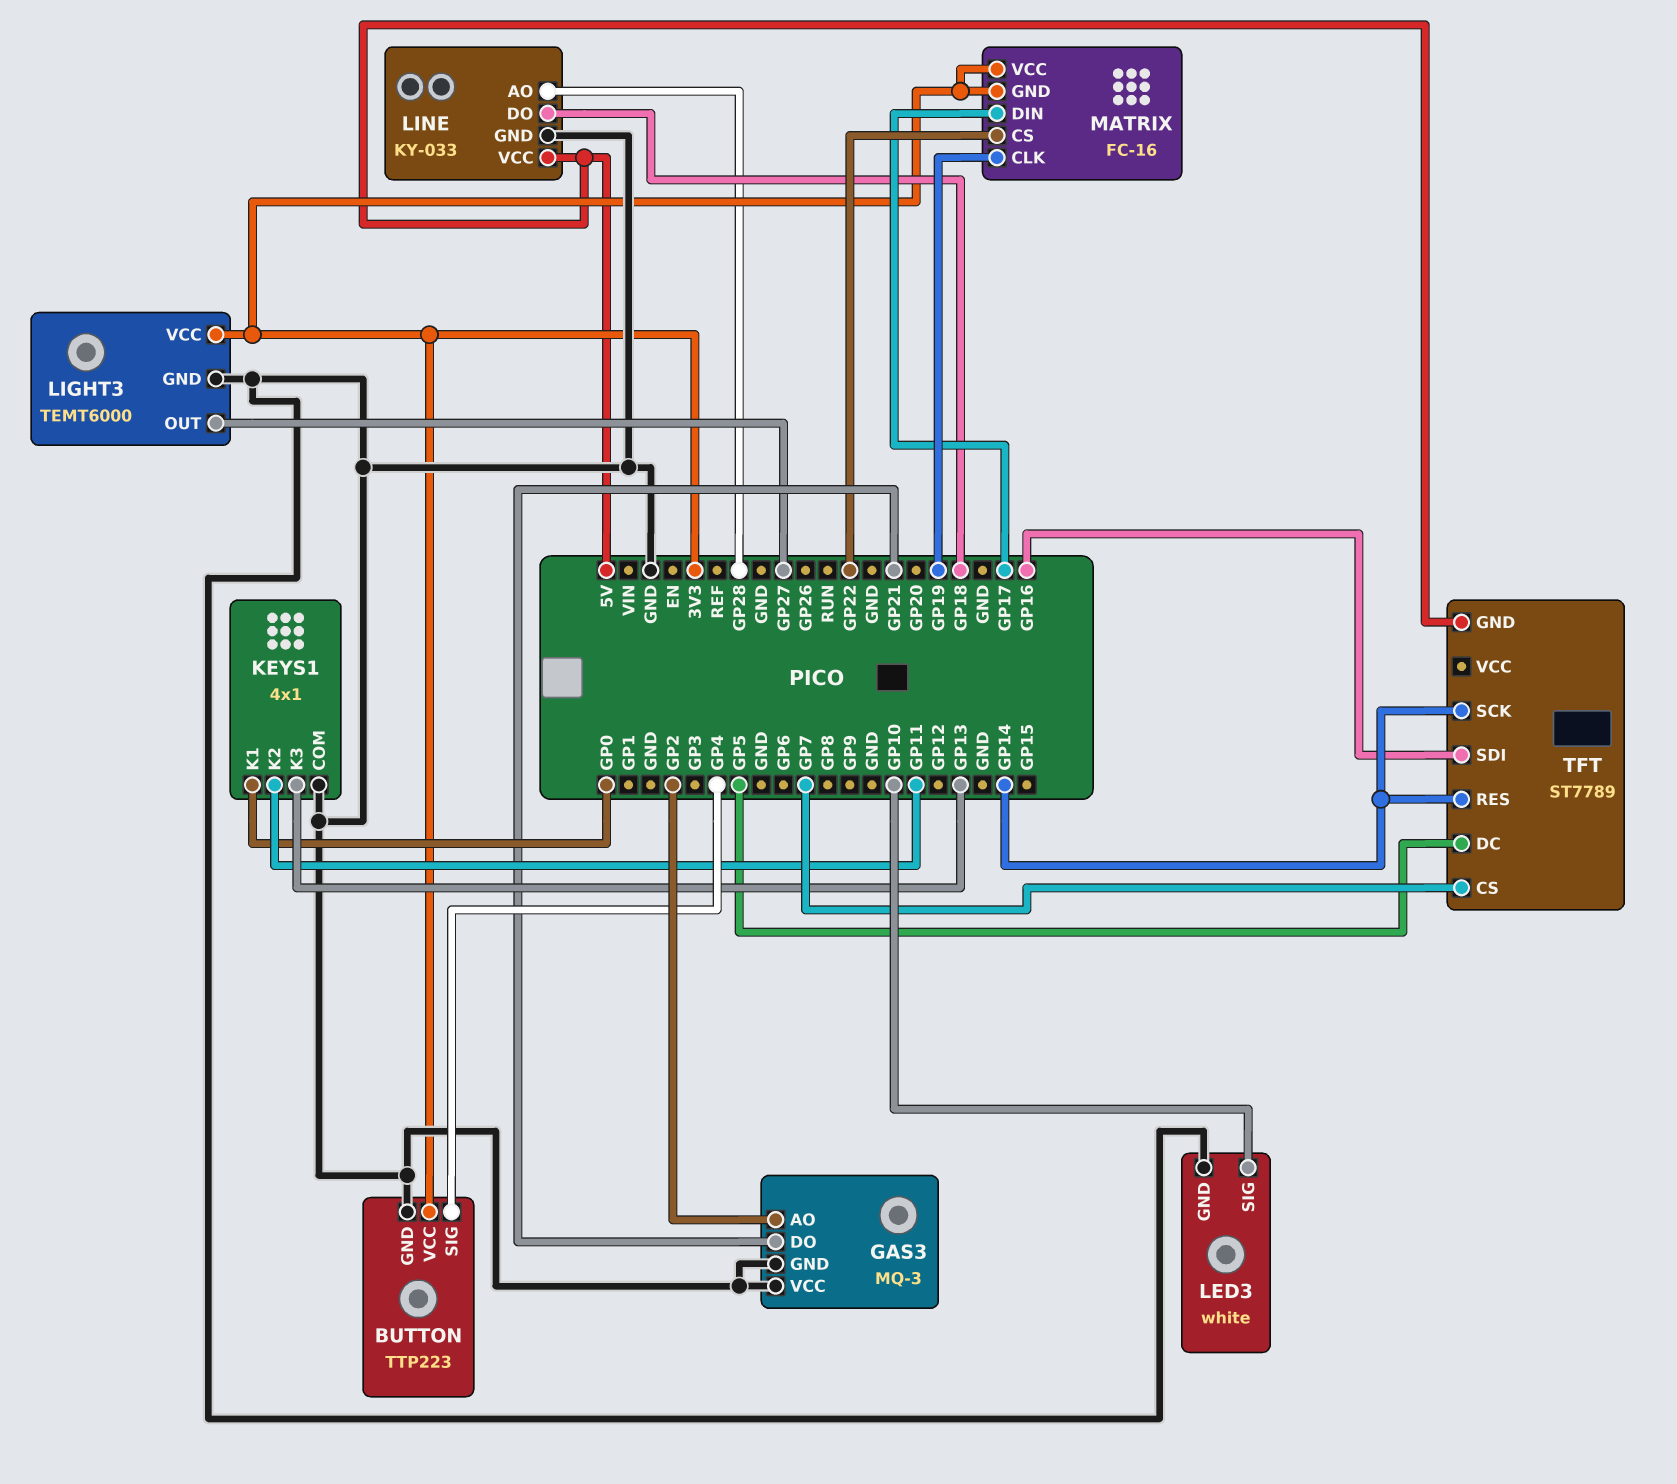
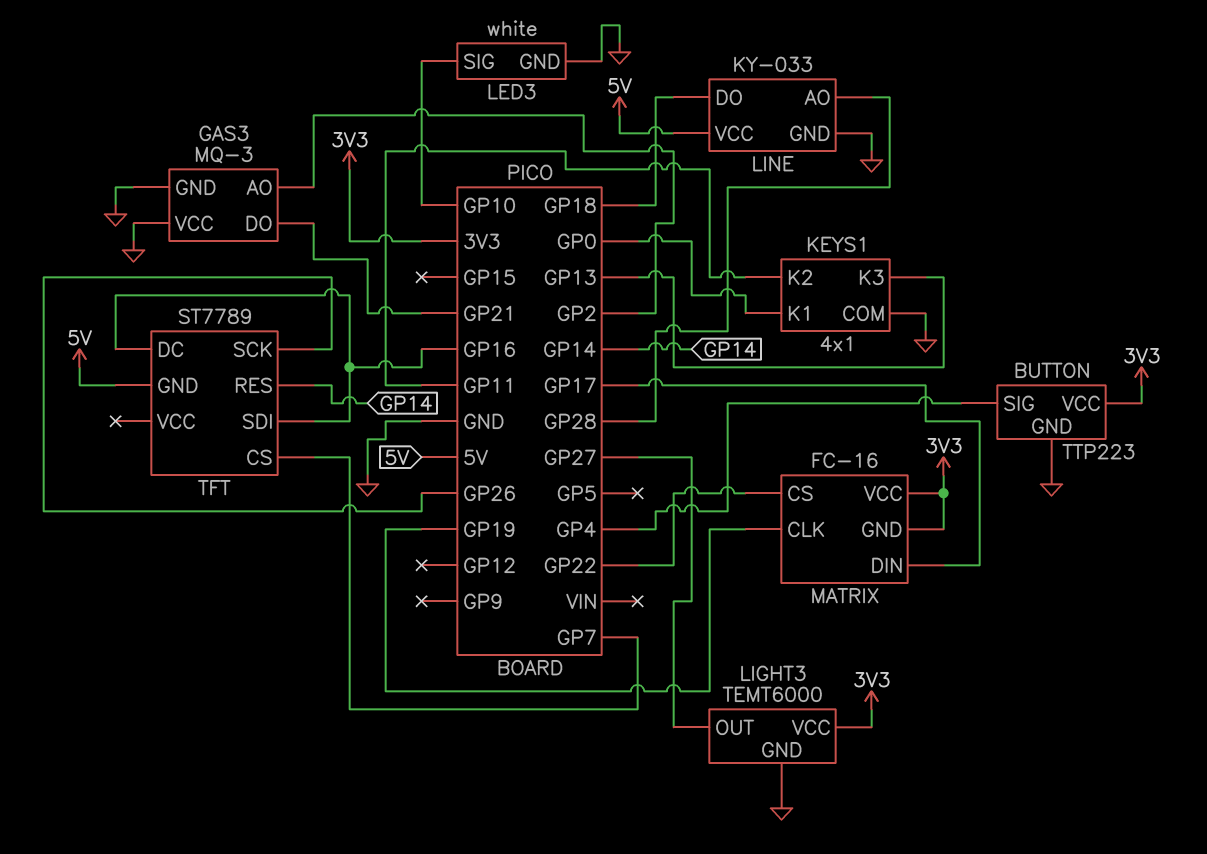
TFT pin DC: GP5 -> GP16
TFT pin SCK: GP14 -> GP26

